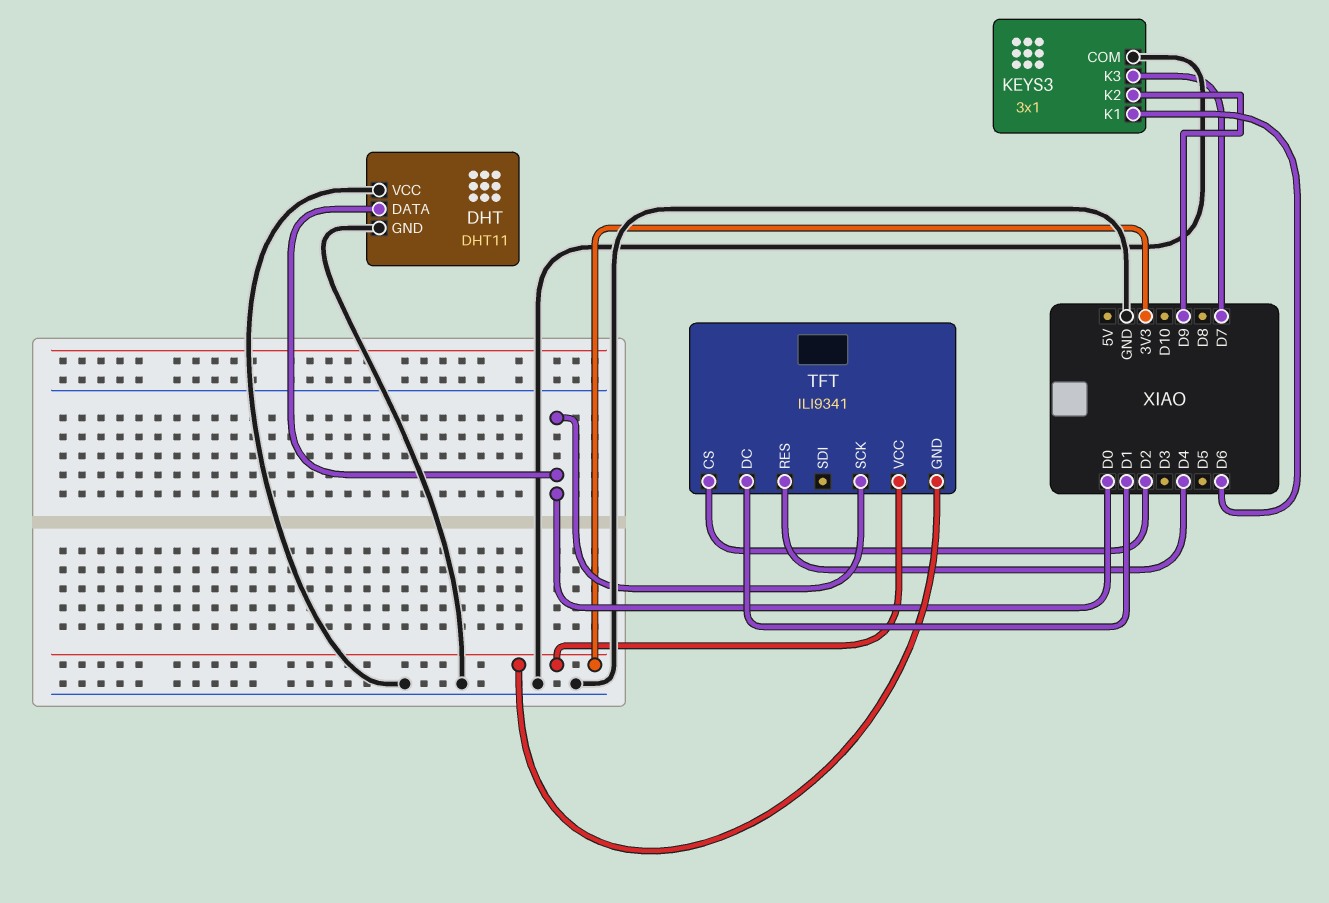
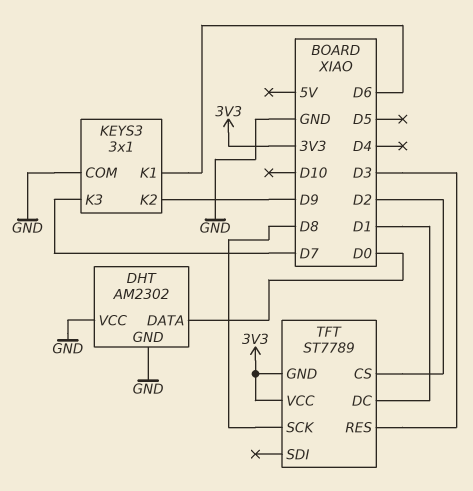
DHT: DHT11 -> AM2302
TFT: ILI9341 -> ST7789
TFT pin RES: D4 -> D3
TFT pin SCK: D0 -> D8

